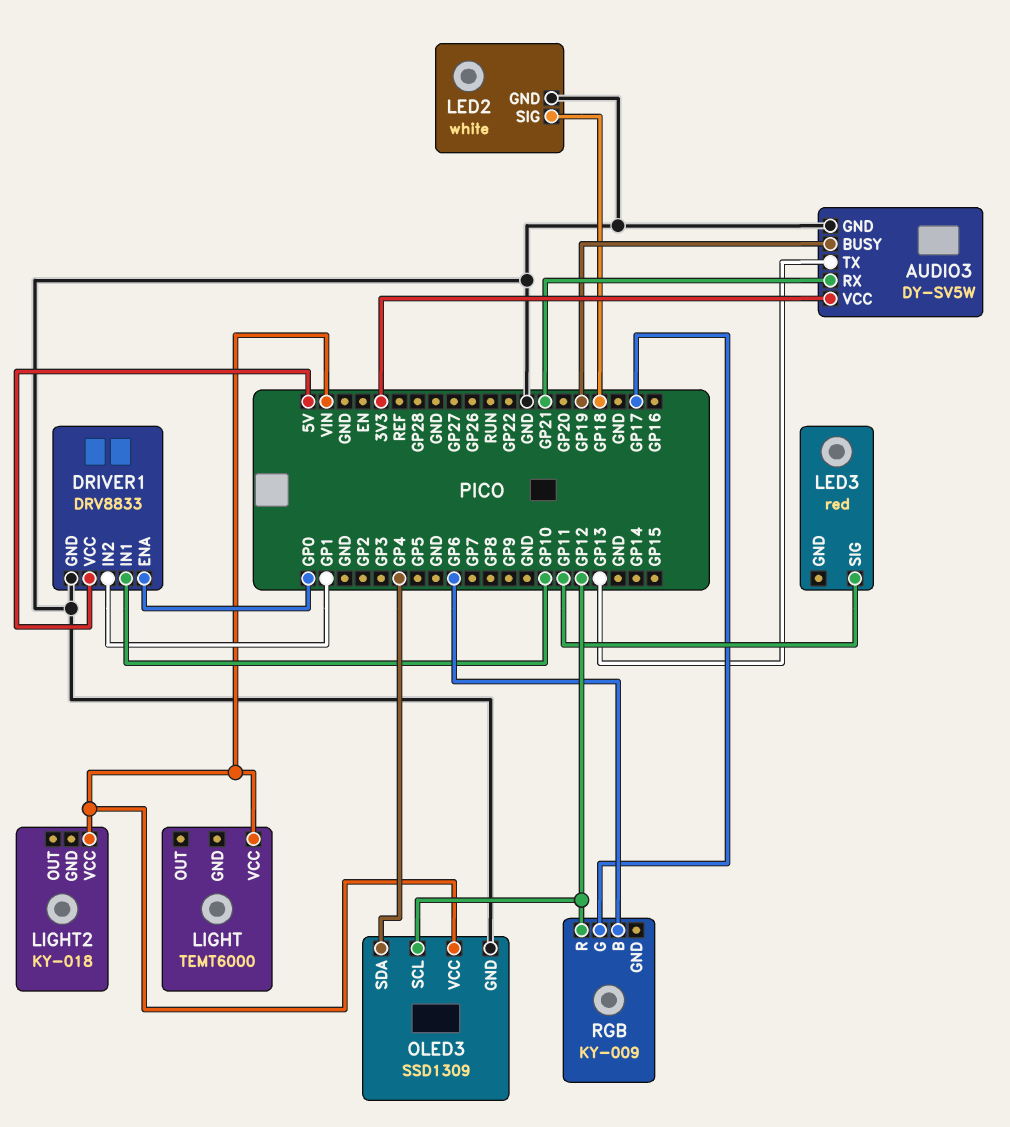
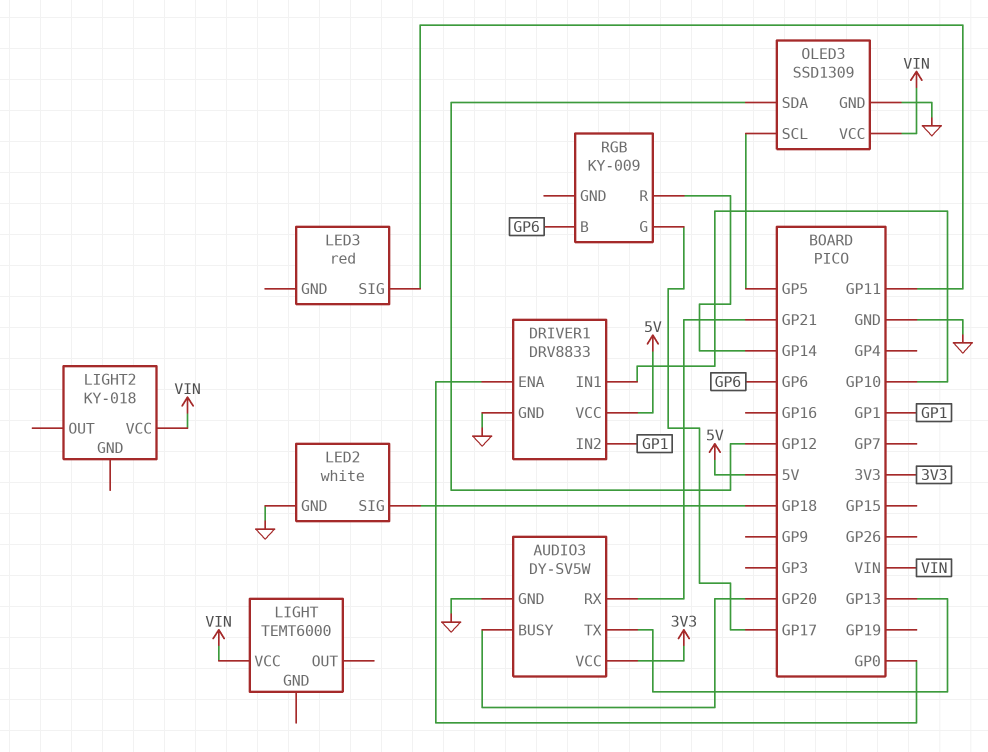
AUDIO3 pin BUSY: GP19 -> GP20
OLED3 pin SCL: GP12 -> GP5
OLED3 pin SDA: GP4 -> GP12
RGB pin R: GP12 -> GP14

